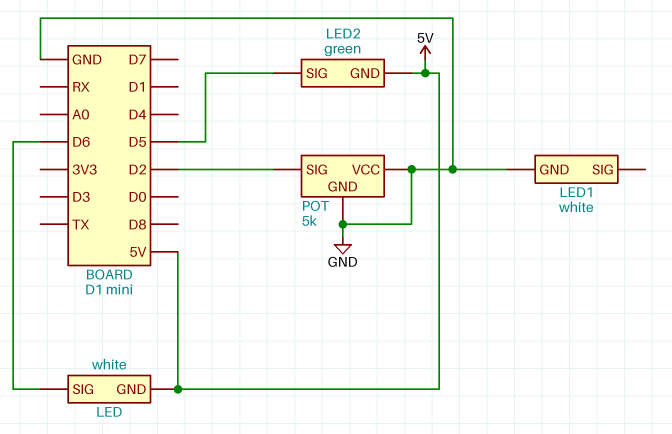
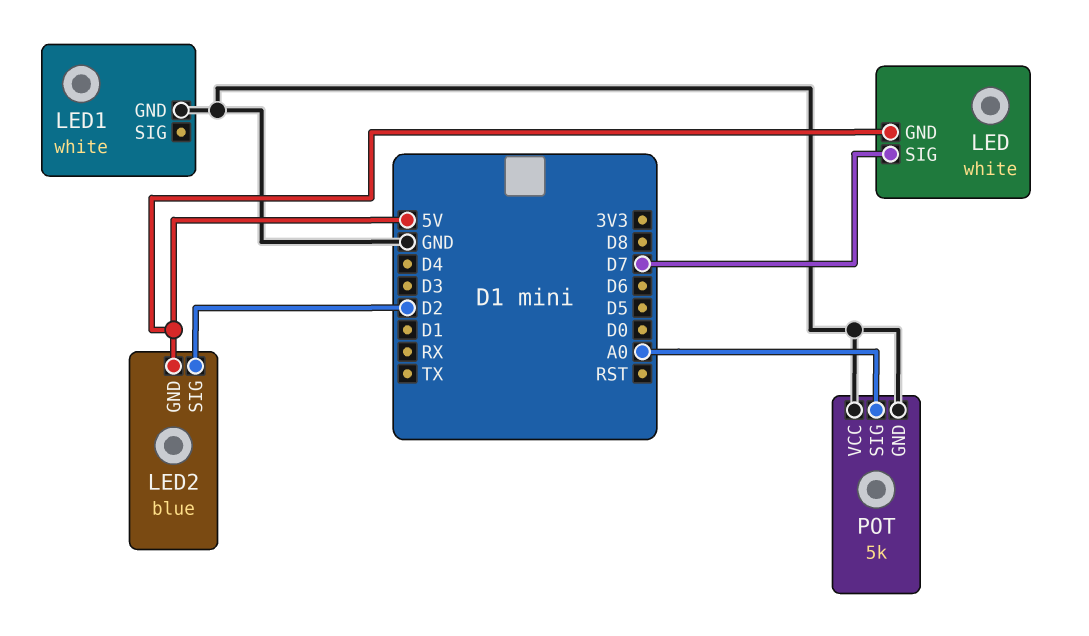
LED pin SIG: D6 -> D7
LED2: green -> blue
LED2 pin SIG: D5 -> D2
POT pin SIG: D2 -> A0

